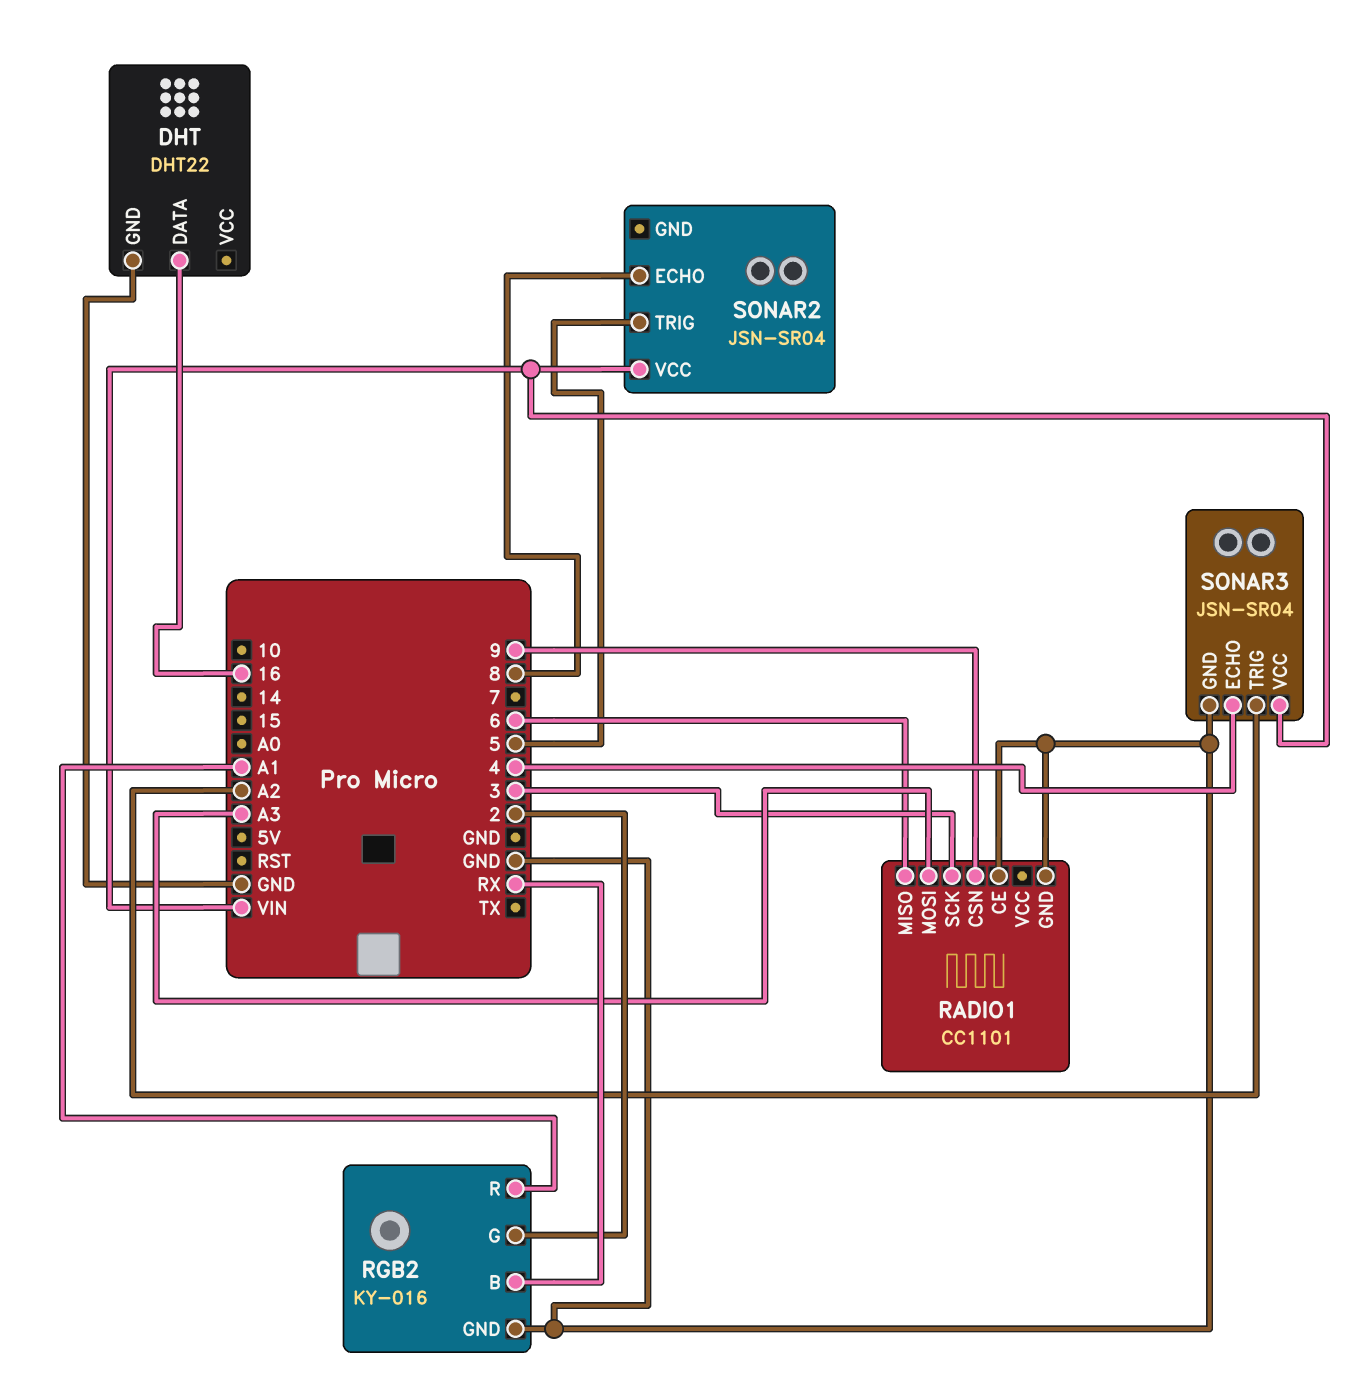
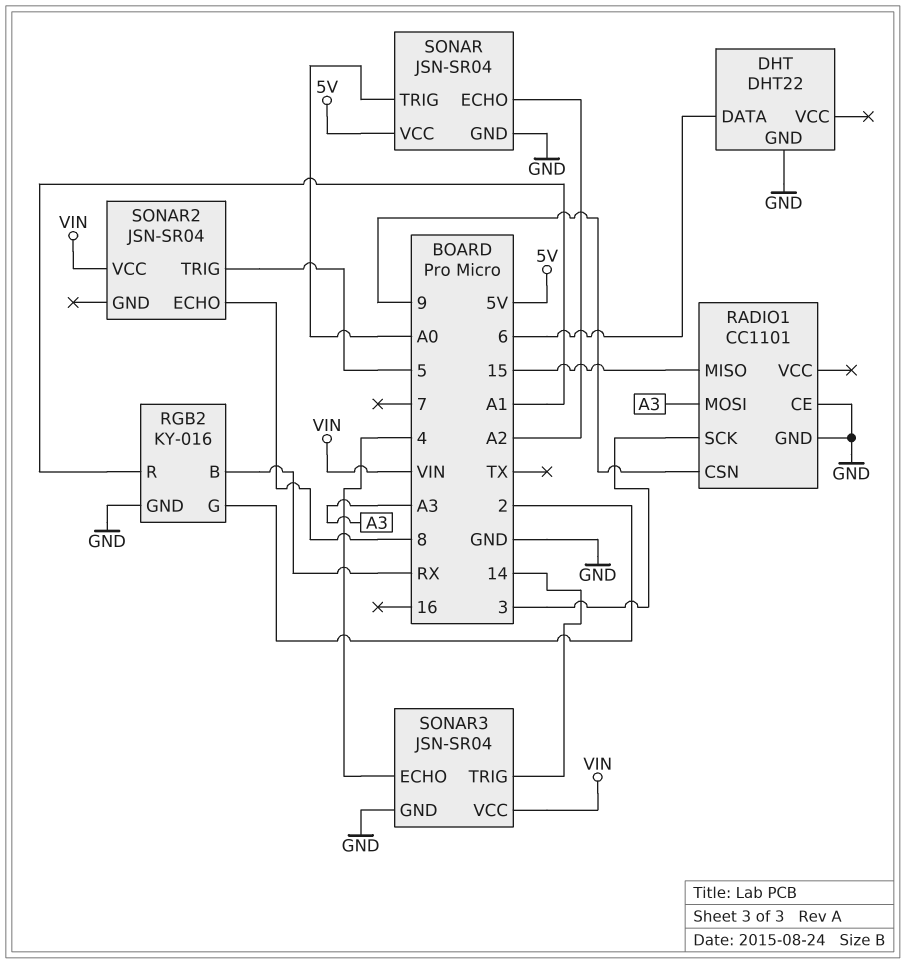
DHT pin DATA: 16 -> 6
RADIO1 pin MISO: 6 -> 15
SONAR: none -> JSN-SR04
SONAR pin ECHO: none -> A2
SONAR pin GND: none -> GND
SONAR pin TRIG: none -> A0
SONAR pin VCC: none -> 5V
SONAR3 pin TRIG: A2 -> 14

